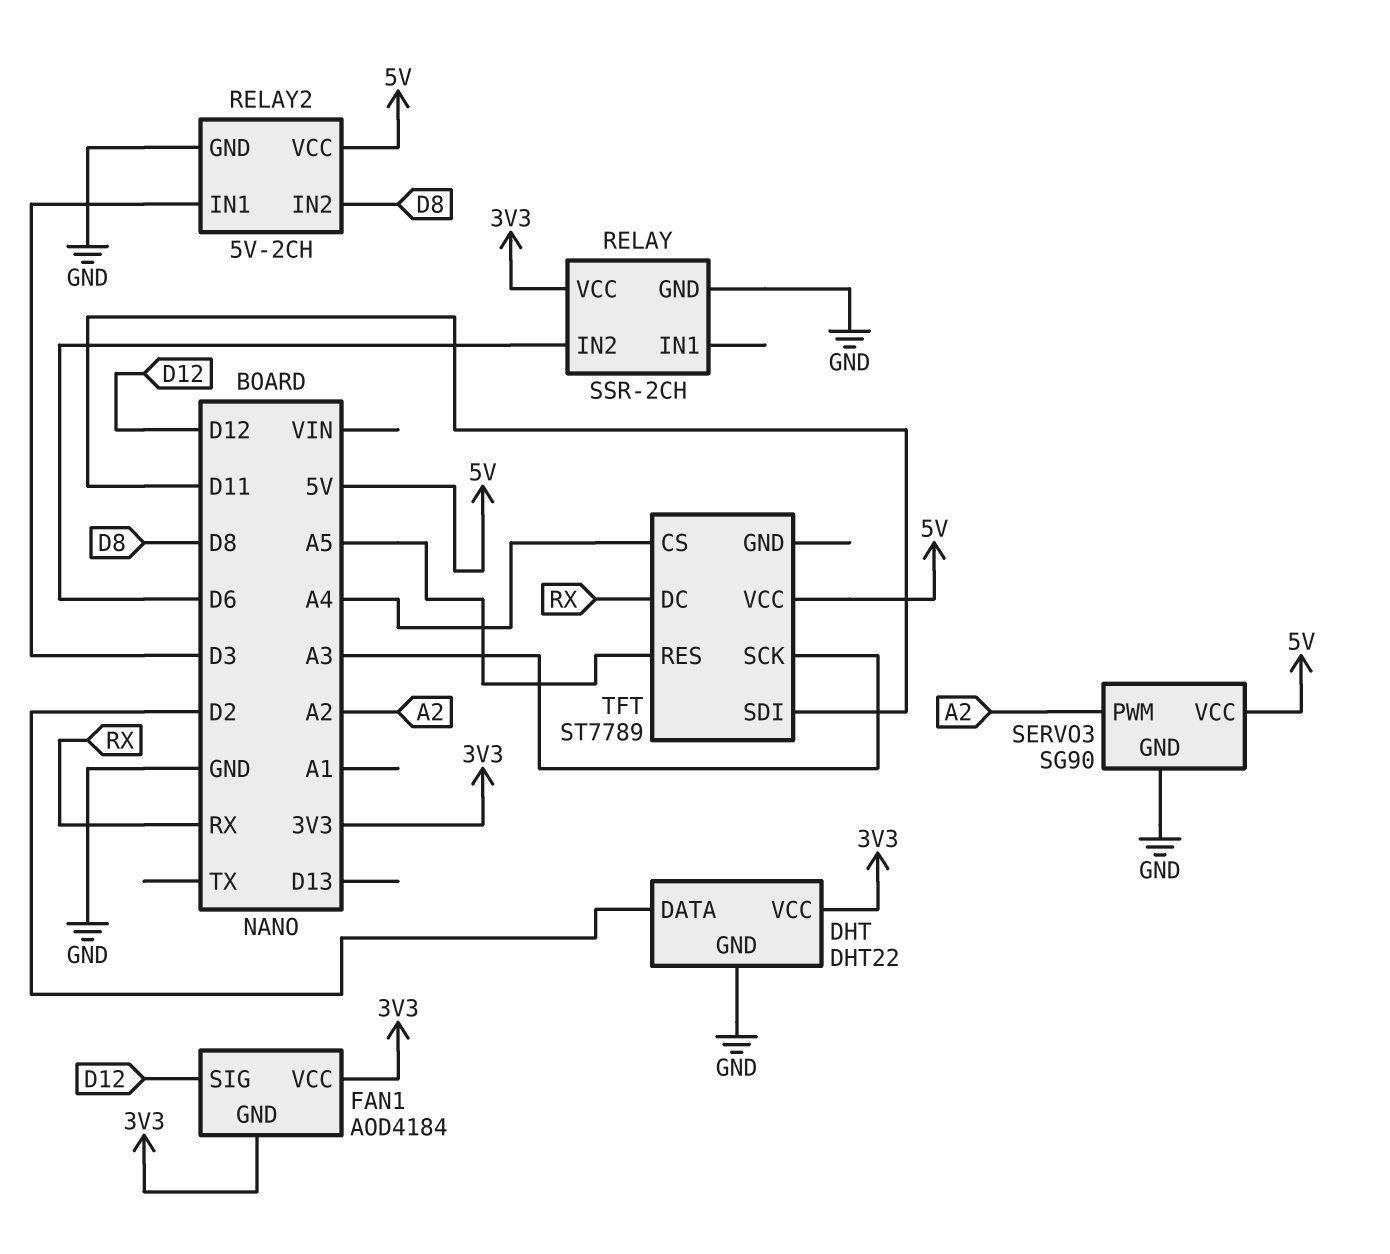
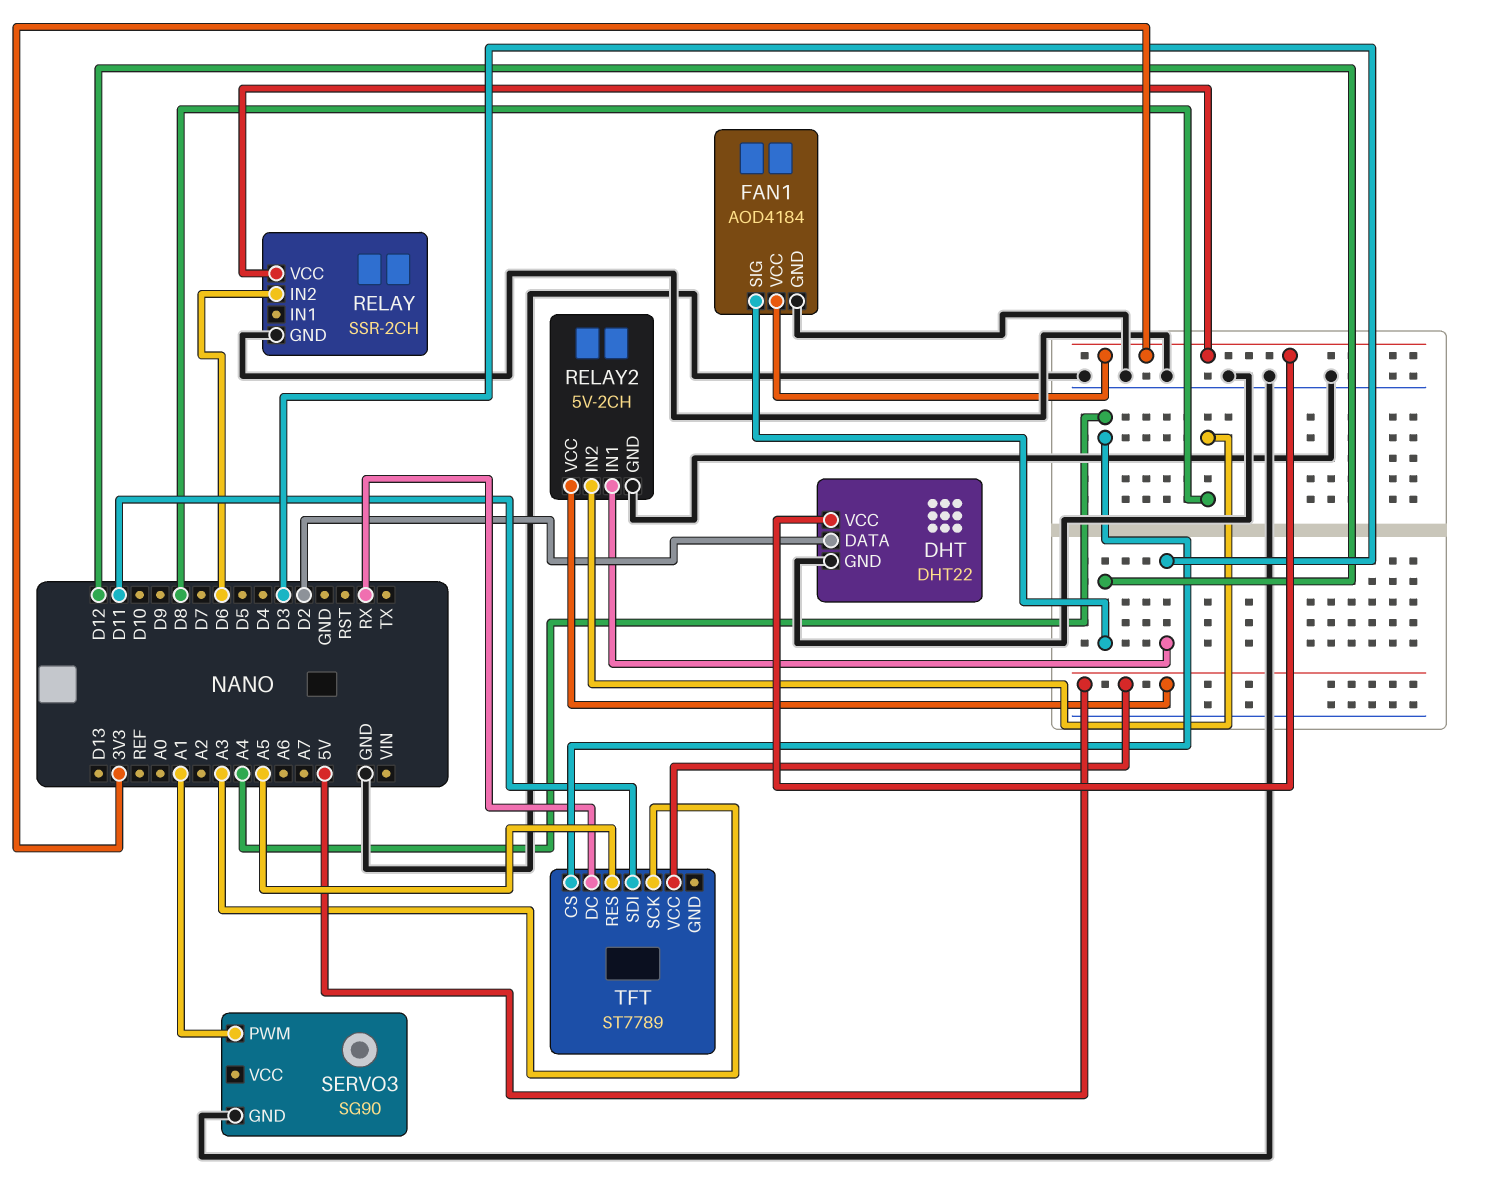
FAN1 pin GND: 3V3 -> GND
SERVO3 pin PWM: A2 -> A1
SERVO3 pin VCC: 5V -> none

